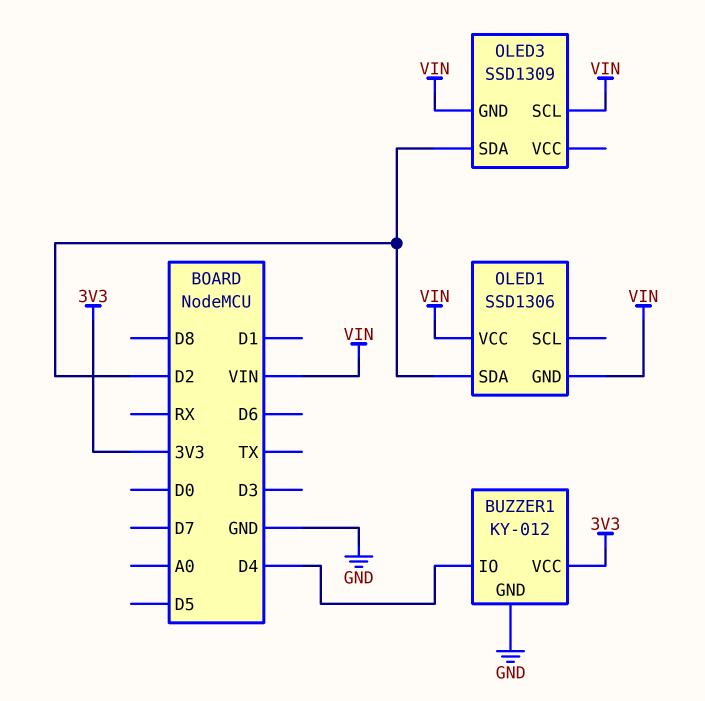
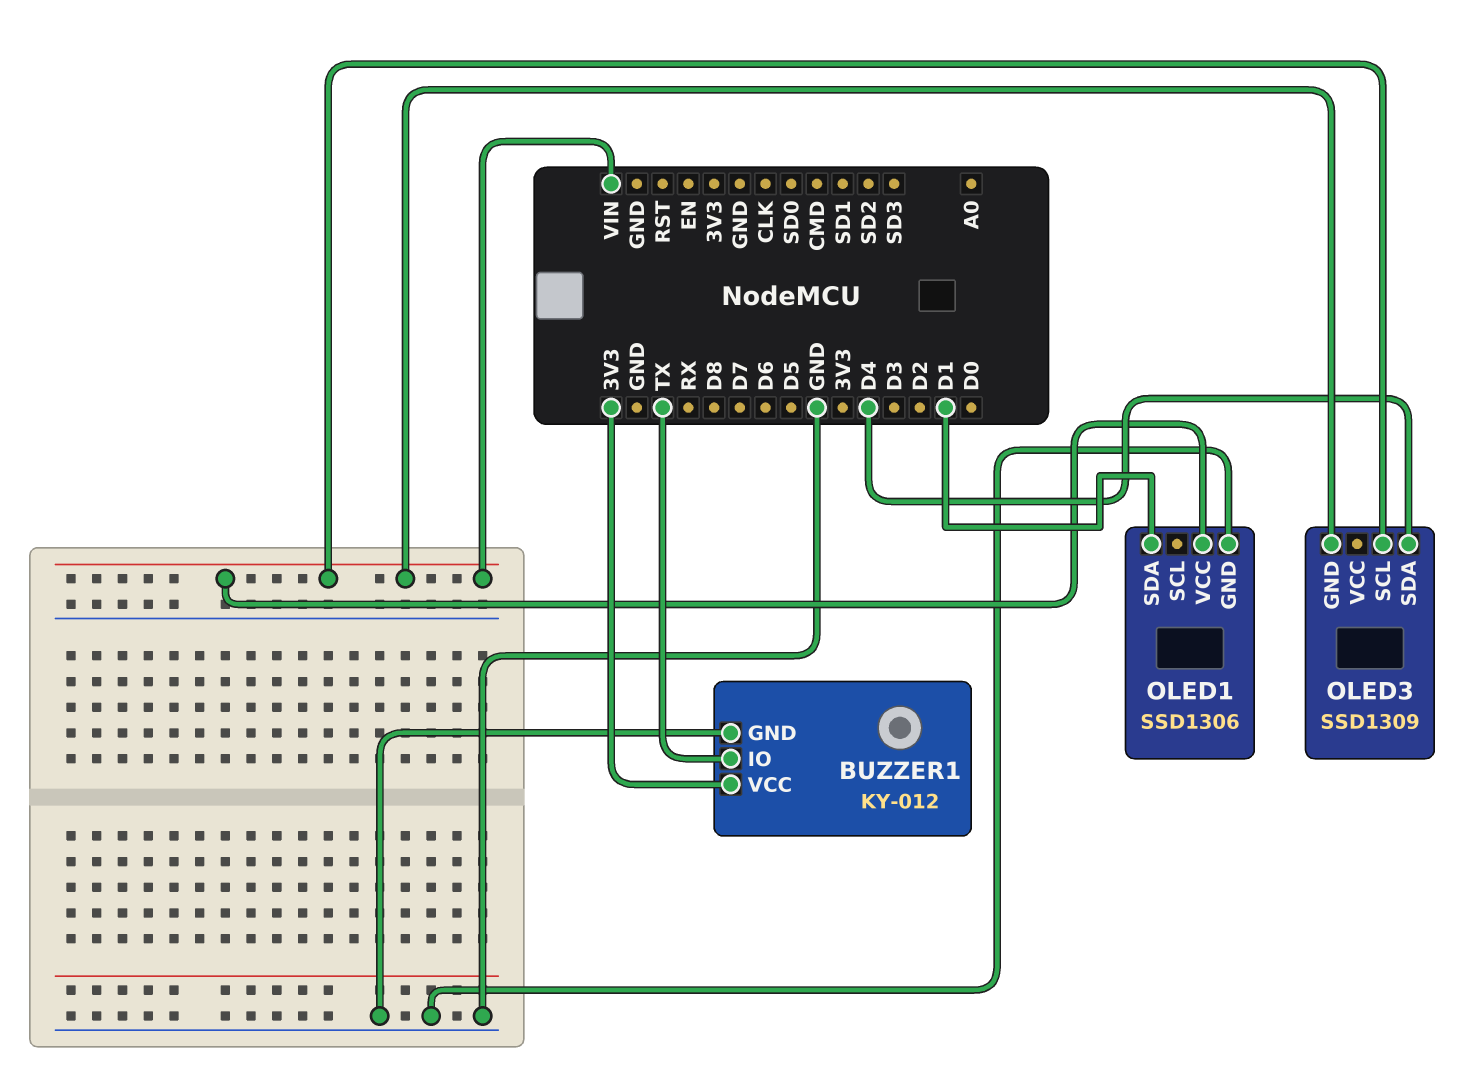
BUZZER1 pin IO: D4 -> TX
OLED1 pin GND: VIN -> GND
OLED1 pin SDA: D2 -> D1
OLED3 pin SDA: D2 -> D4

